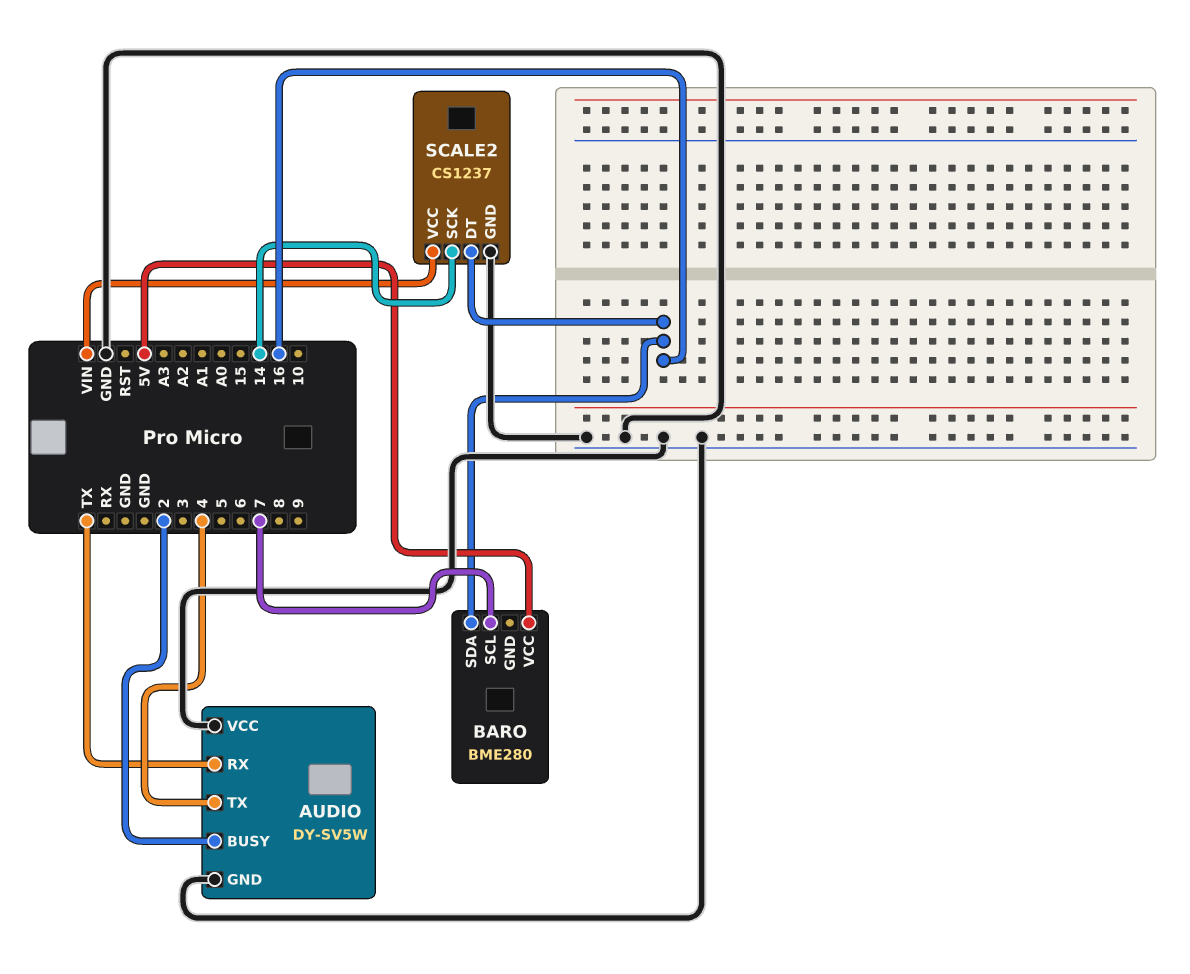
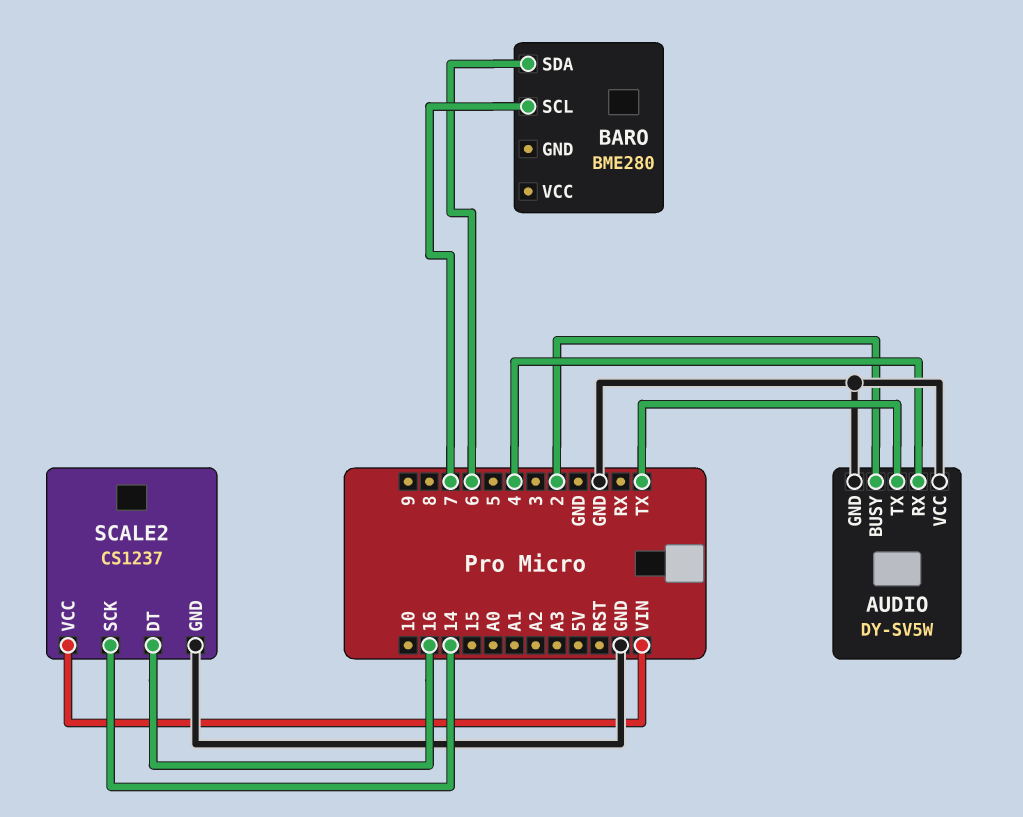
AUDIO pin RX: TX -> 4
AUDIO pin TX: 4 -> TX
BARO pin SDA: 16 -> 6
BARO pin VCC: 5V -> none

